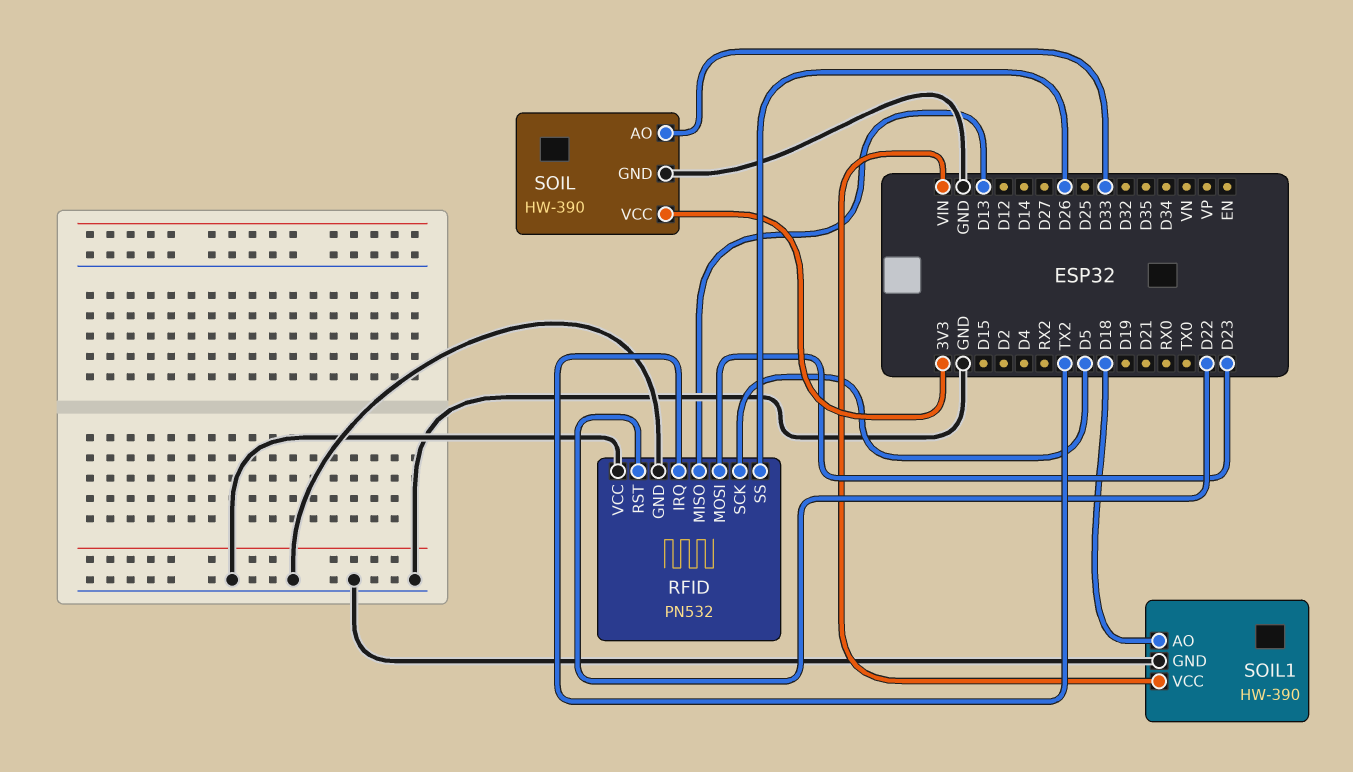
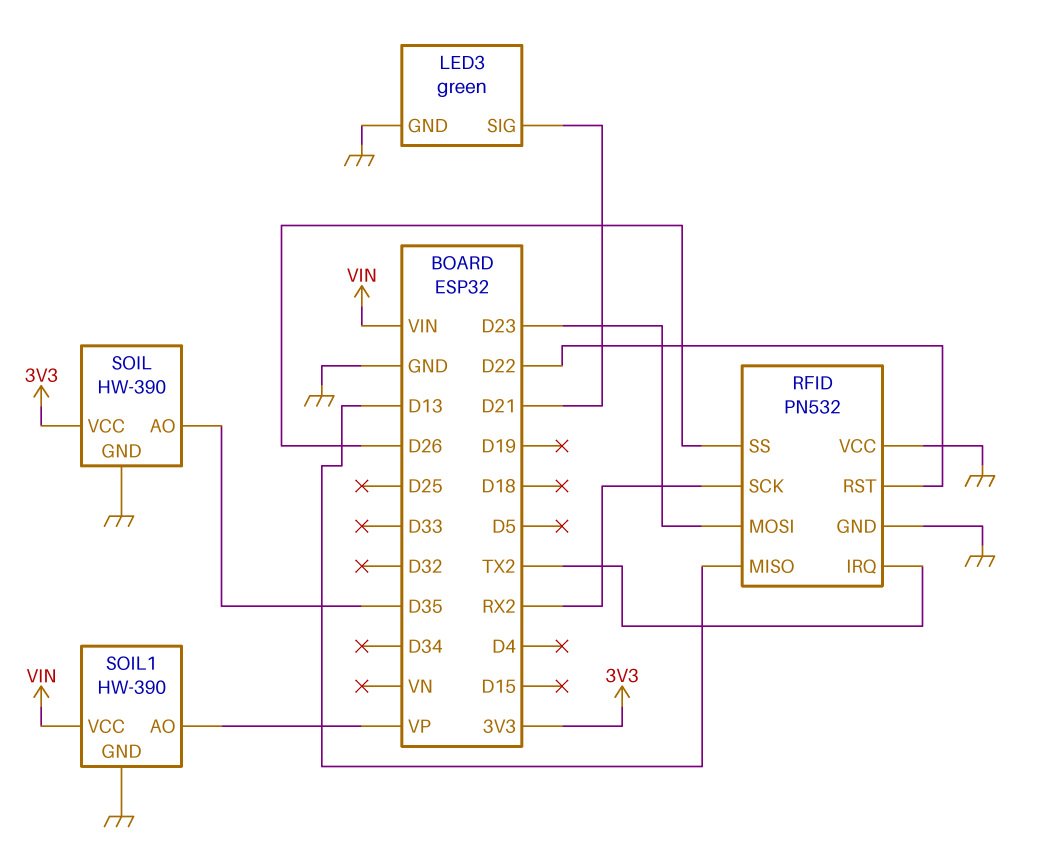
LED3: none -> green
LED3 pin GND: none -> GND
LED3 pin SIG: none -> D21
RFID pin SCK: D5 -> RX2
SOIL pin AO: D33 -> D35
SOIL1 pin AO: D18 -> VP

